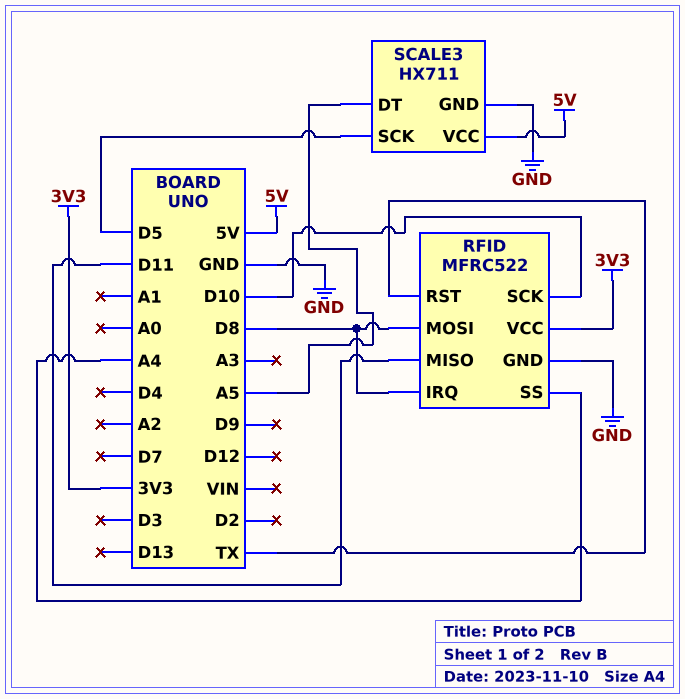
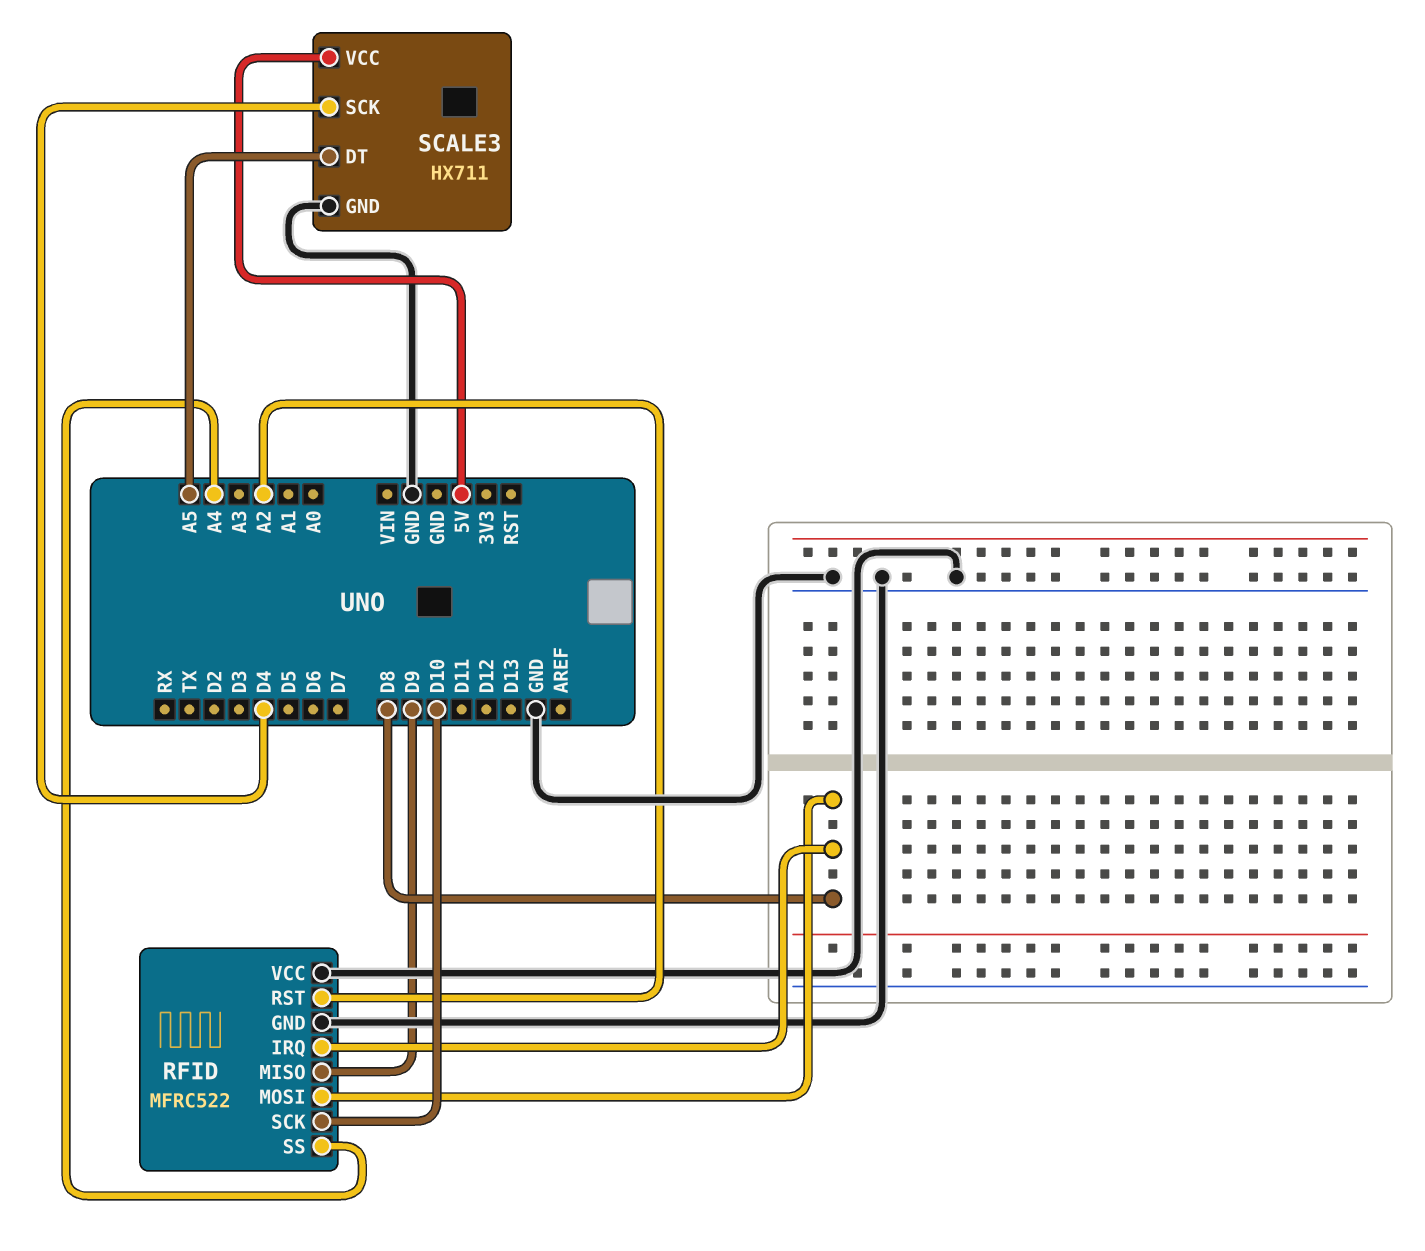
RFID pin MISO: D11 -> D9
RFID pin RST: TX -> A2
RFID pin VCC: 3V3 -> GND
SCALE3 pin SCK: D5 -> D4

